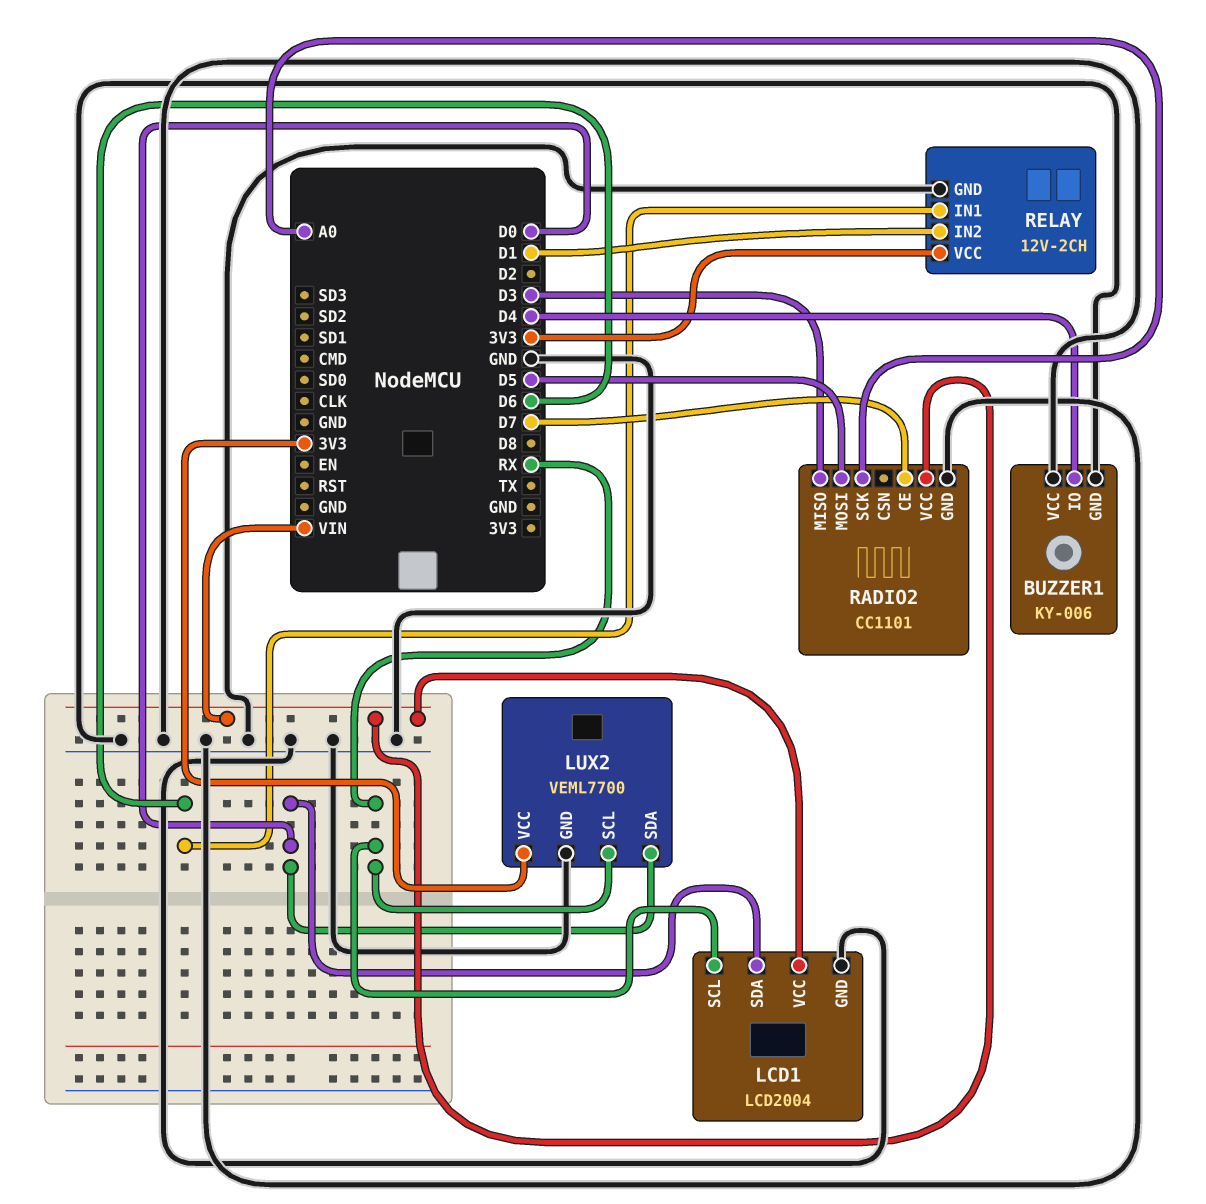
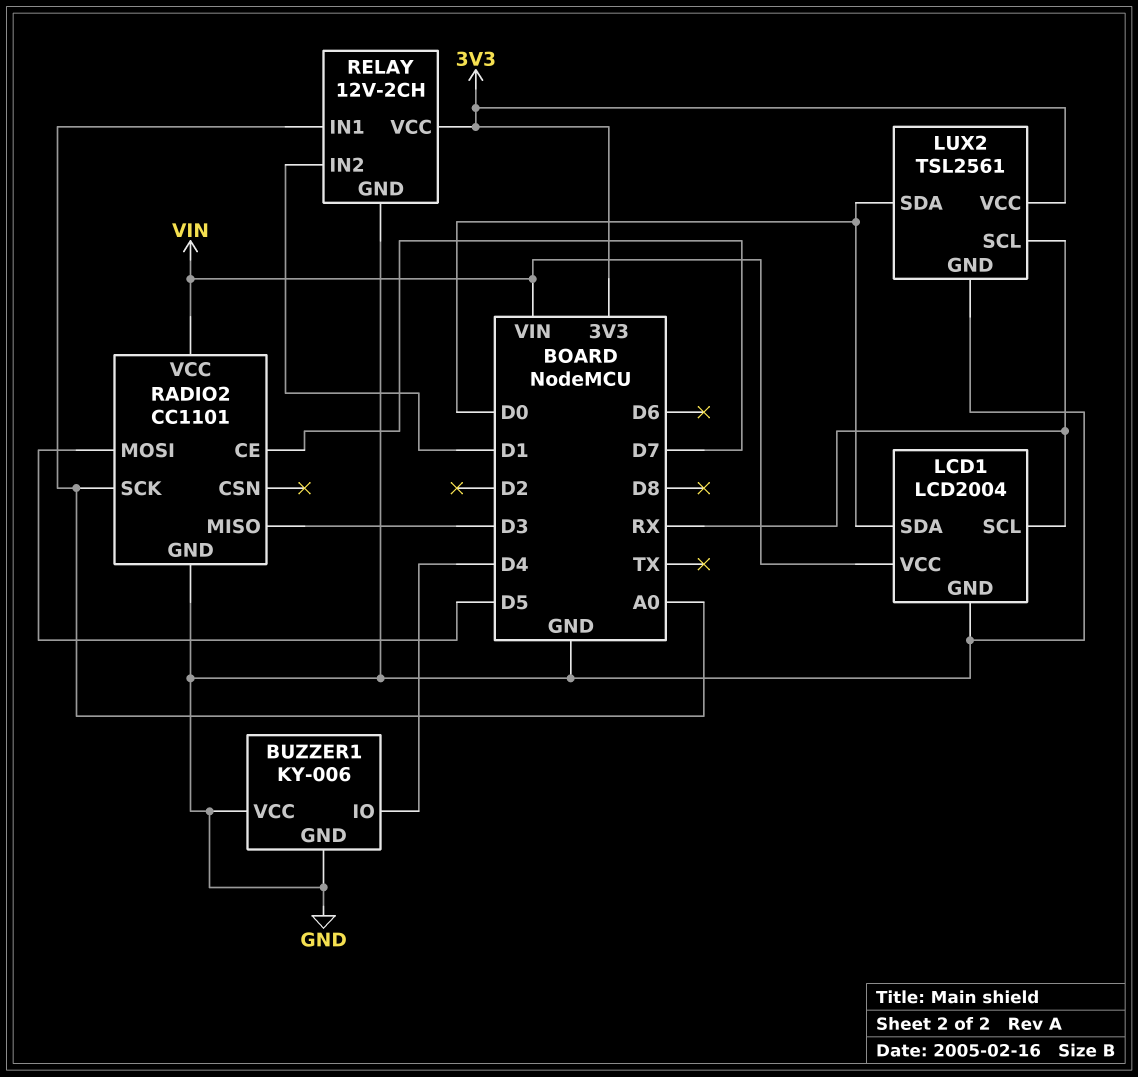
LUX2: VEML7700 -> TSL2561
RELAY pin IN1: D6 -> A0

